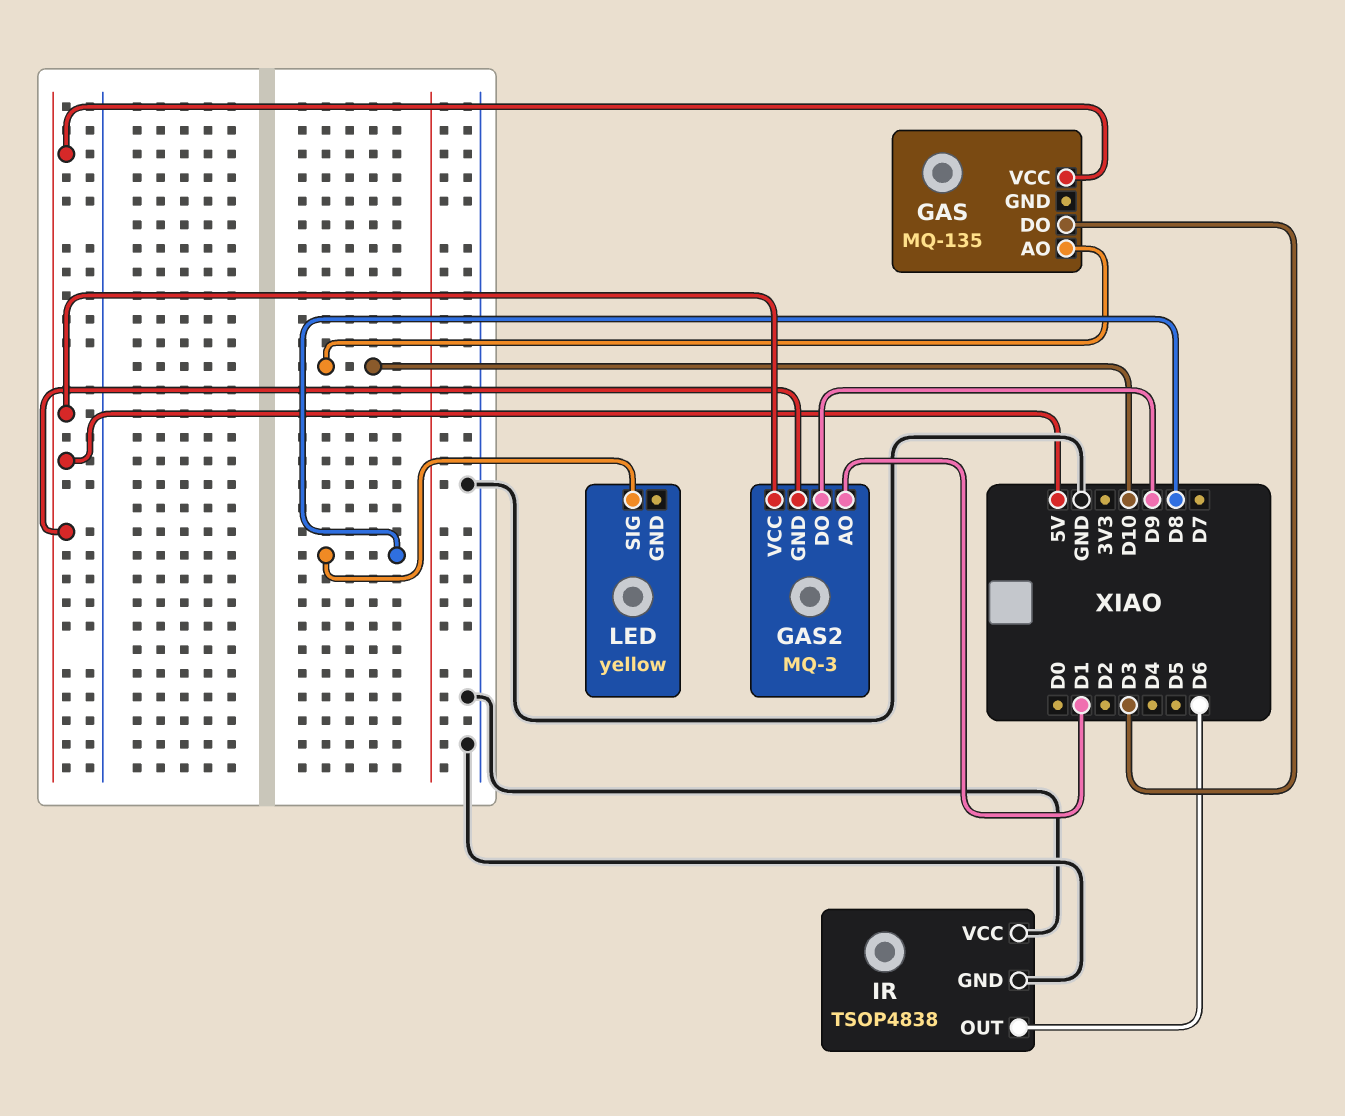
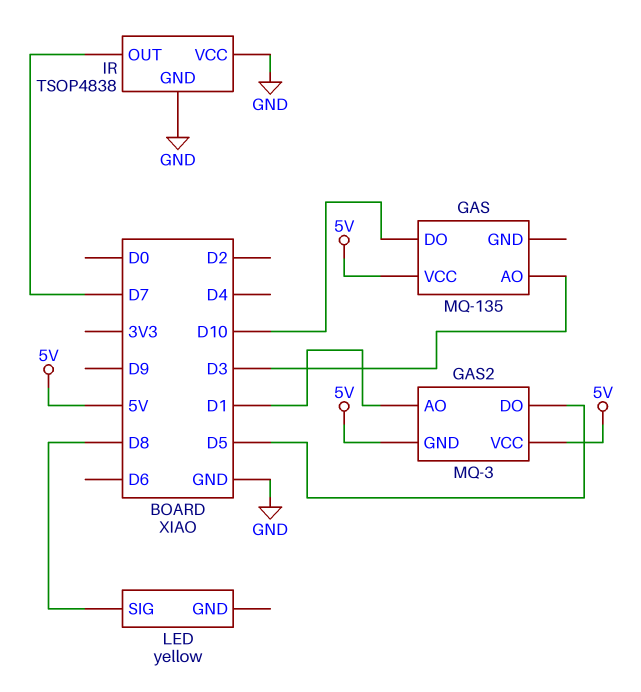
GAS pin AO: D10 -> D3
GAS pin DO: D3 -> D10
GAS2 pin DO: D9 -> D5
IR pin OUT: D6 -> D7

